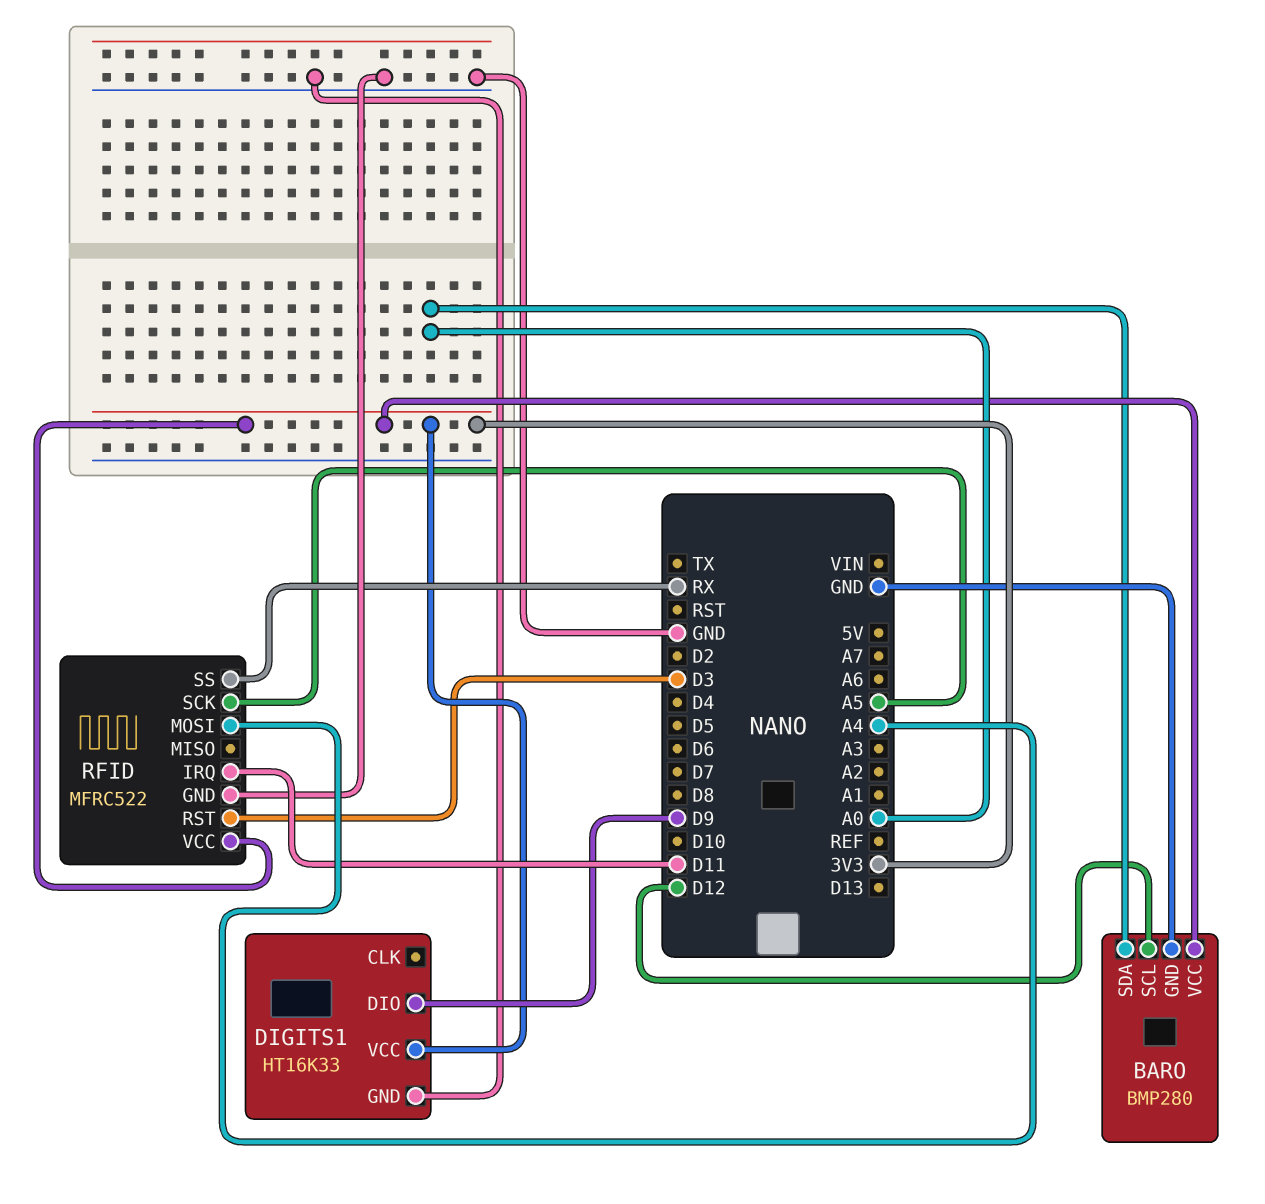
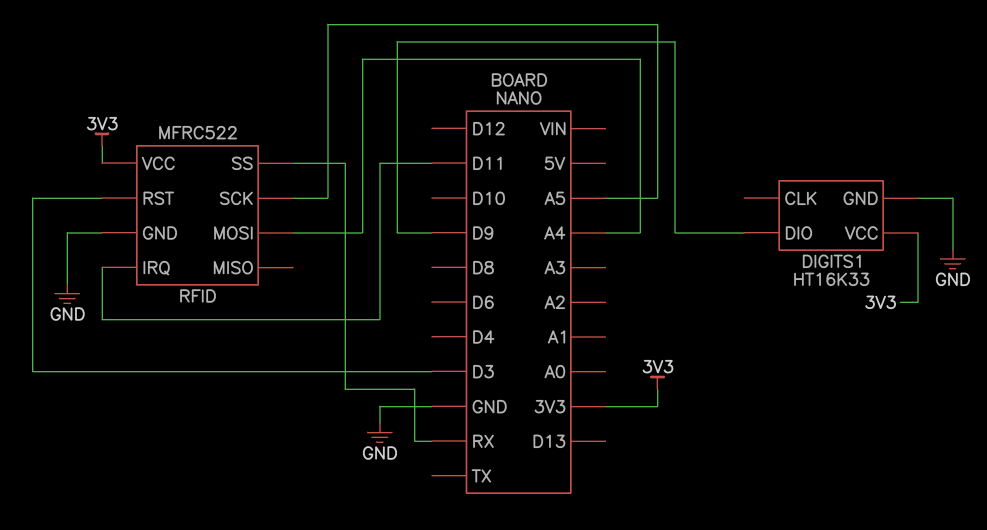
BARO: BMP280 -> none
BARO pin GND: GND -> none
BARO pin SCL: D12 -> none
BARO pin SDA: A0 -> none
BARO pin VCC: 3V3 -> none

